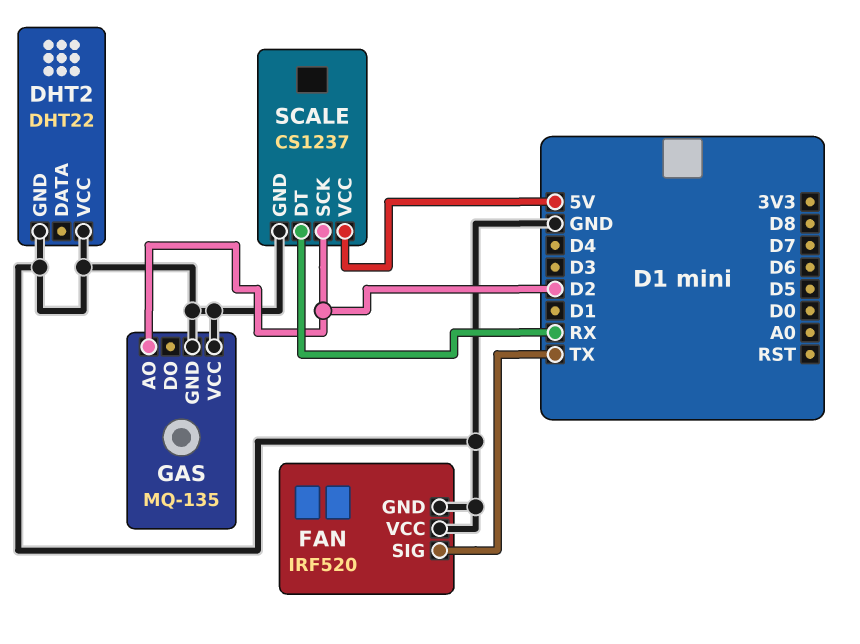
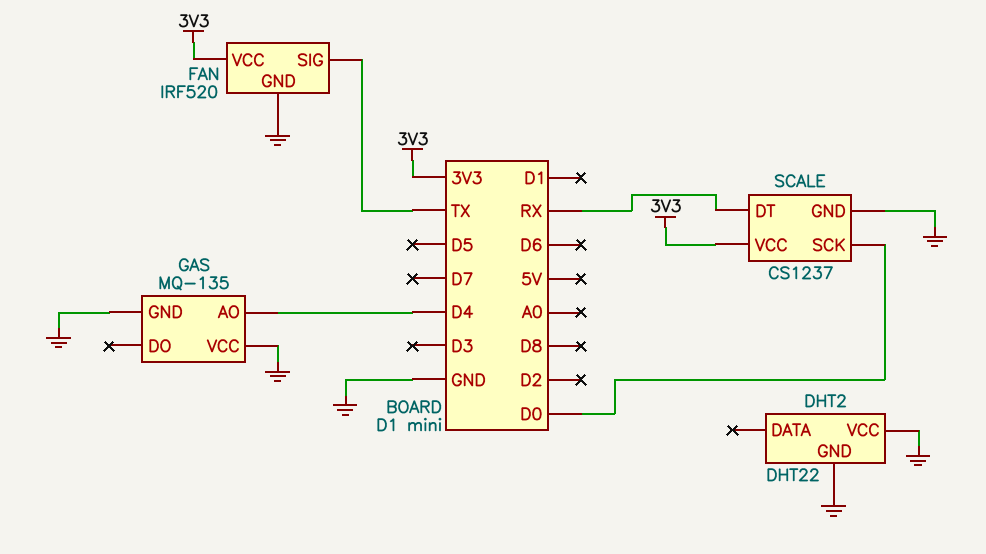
FAN pin VCC: GND -> 3V3
GAS pin AO: D2 -> D4
SCALE pin SCK: D2 -> D0
SCALE pin VCC: 5V -> 3V3

